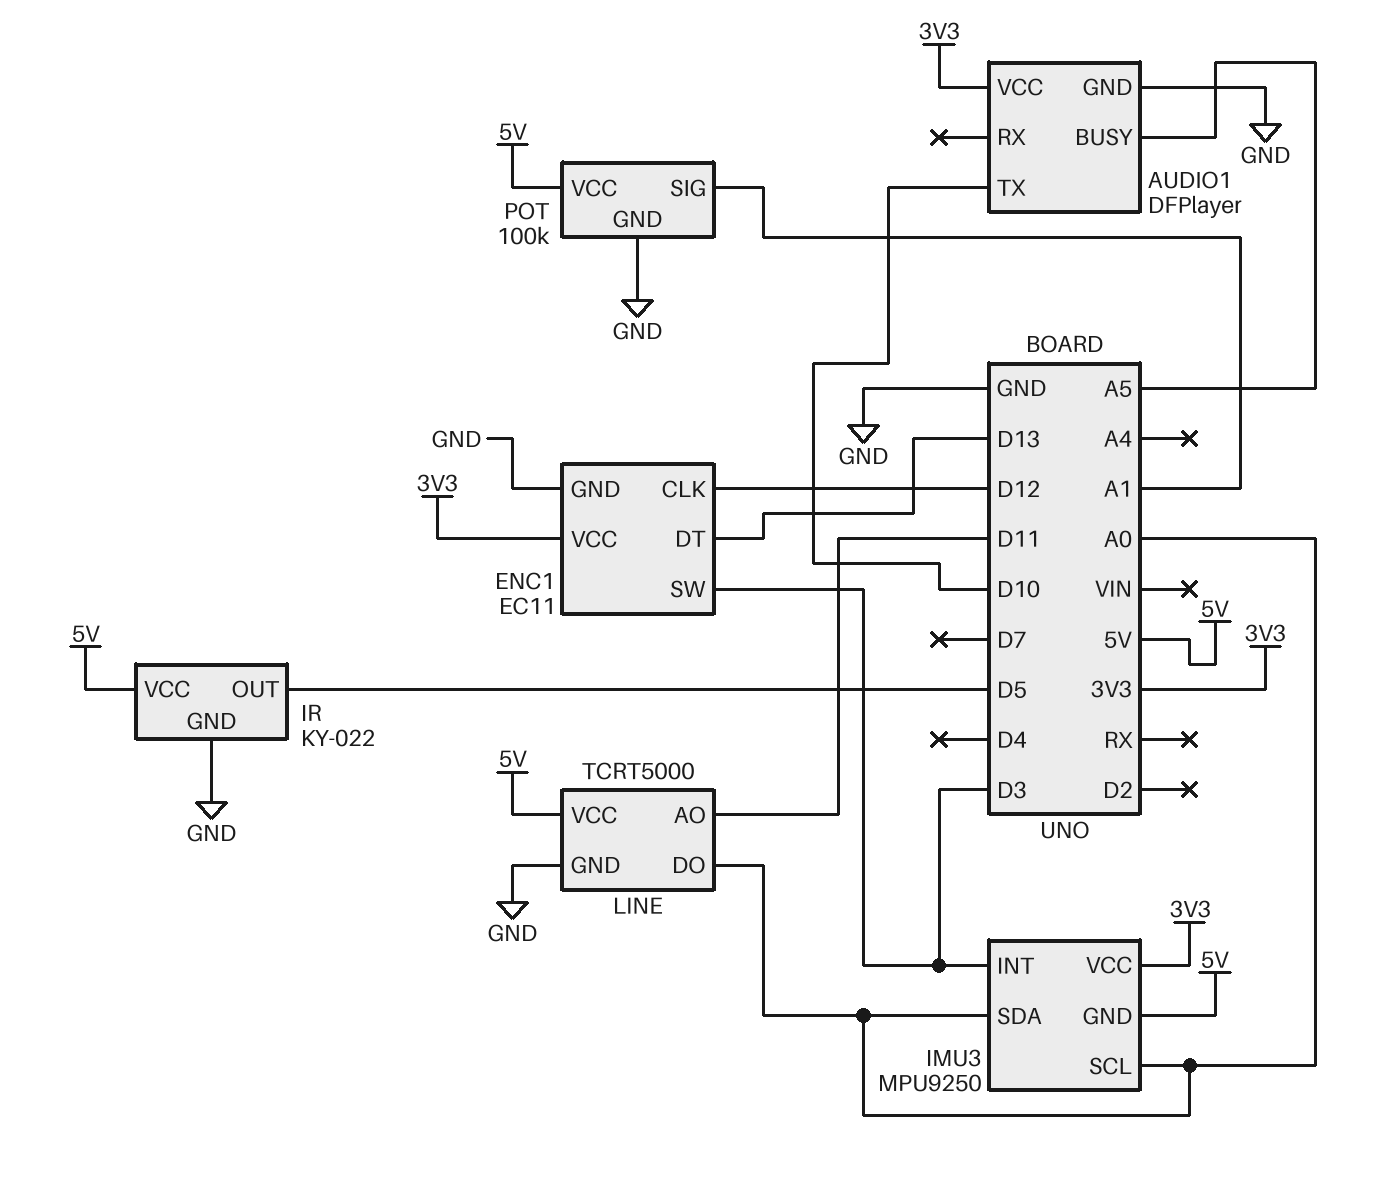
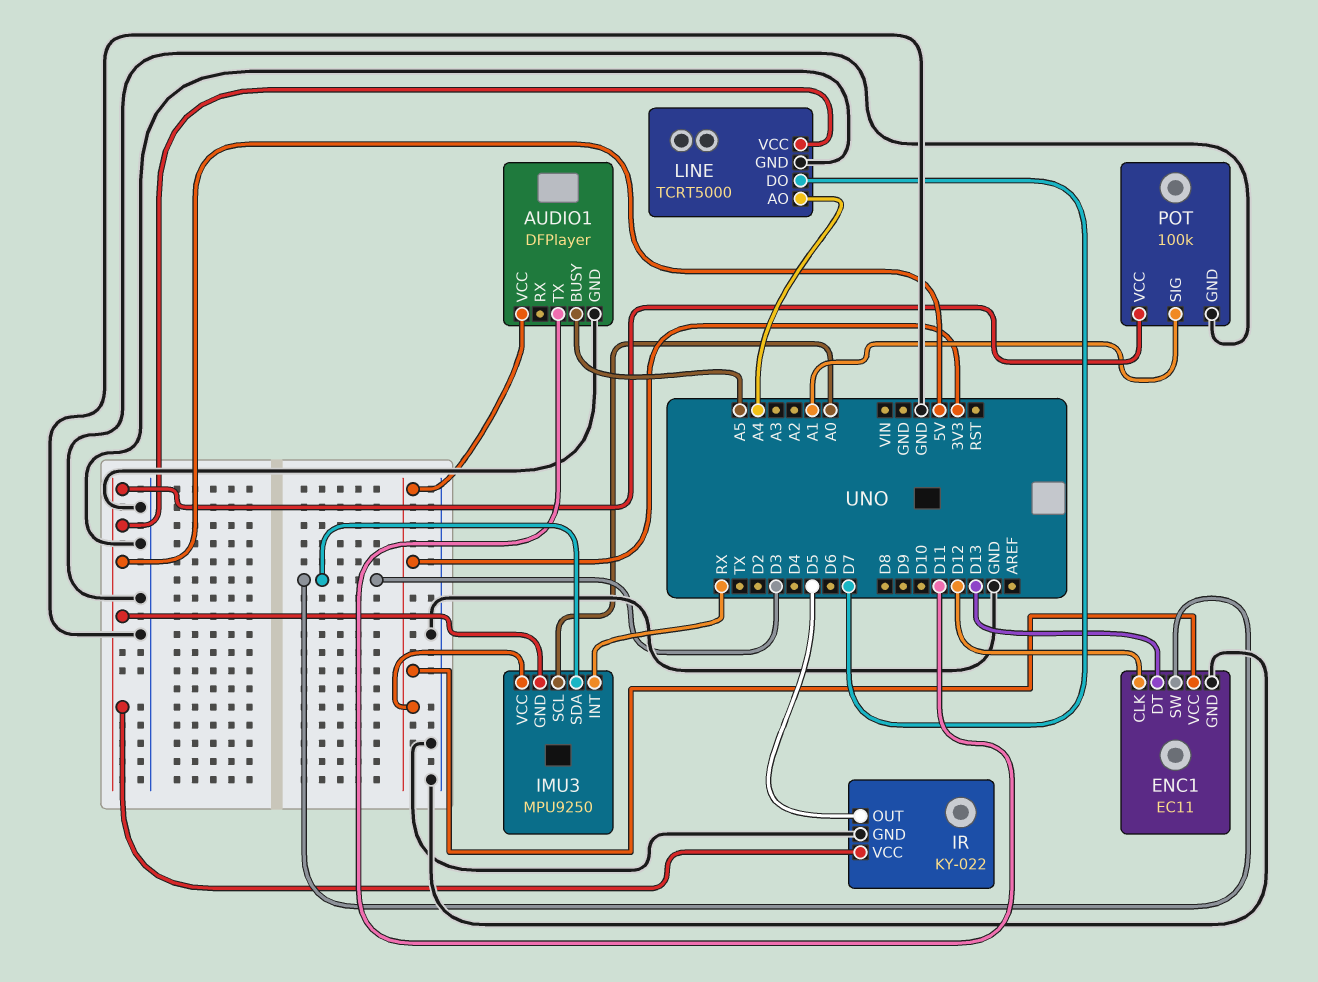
AUDIO1 pin TX: D10 -> D11
IMU3 pin INT: D3 -> RX
IMU3 pin SDA: A0 -> D3
LINE pin AO: D11 -> A4
LINE pin DO: A0 -> D7

